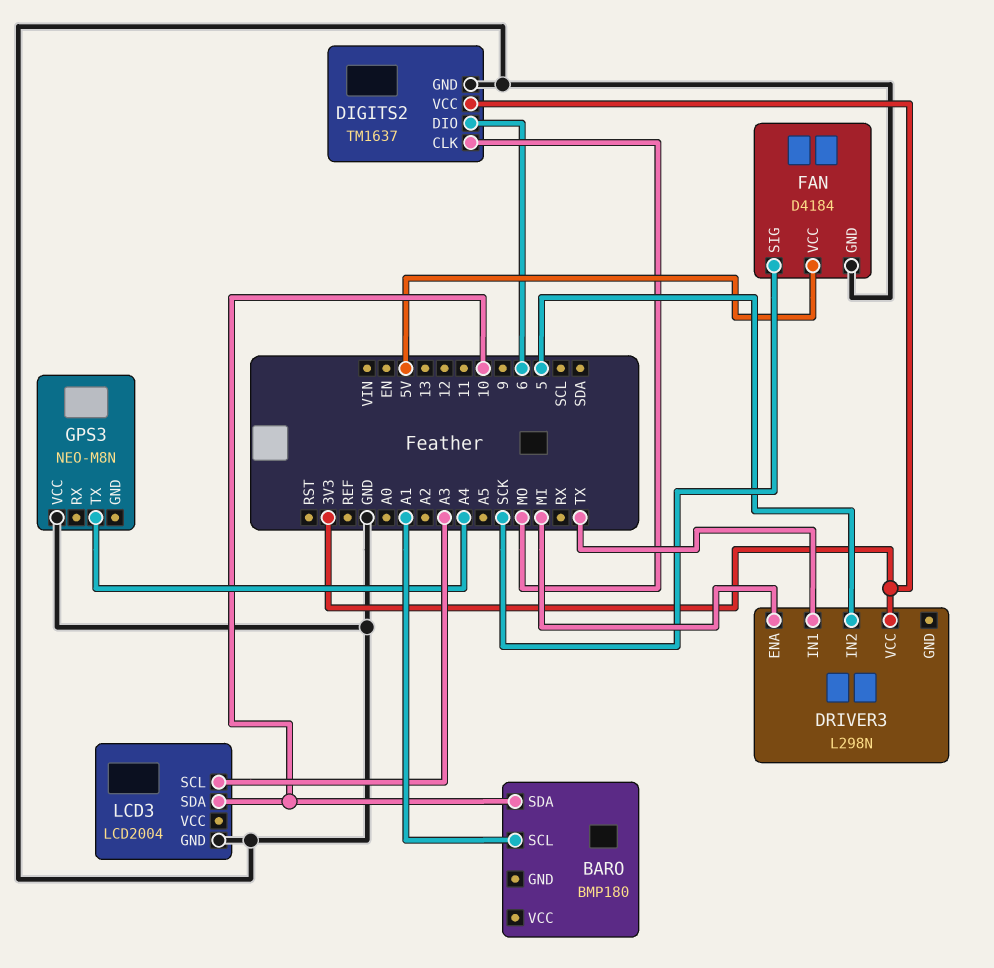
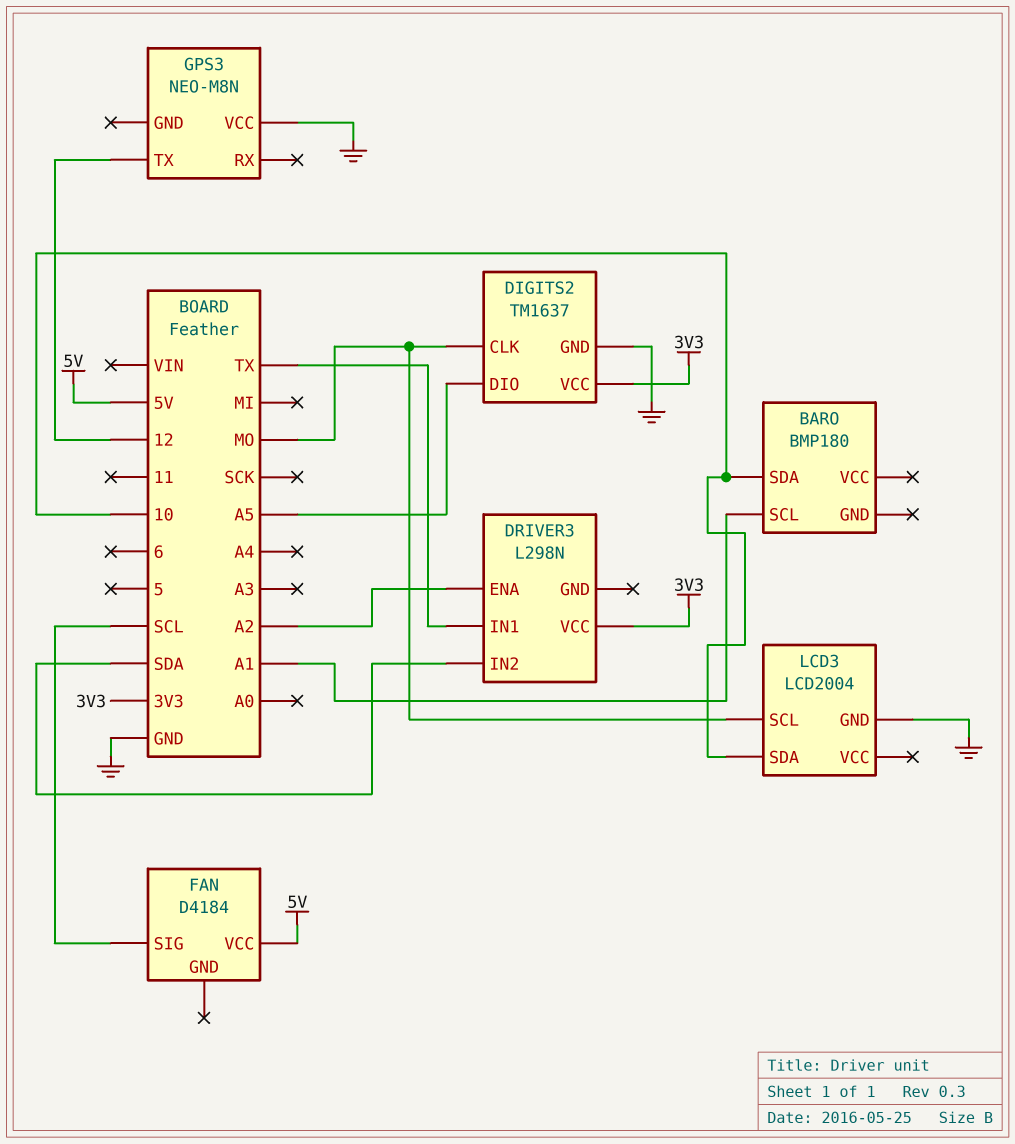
DIGITS2 pin DIO: 6 -> A5
DRIVER3 pin ENA: MI -> A2
DRIVER3 pin IN2: 5 -> SDA
FAN pin GND: GND -> none
FAN pin SIG: SCK -> SCL
GPS3 pin TX: A4 -> 12
LCD3 pin SCL: A3 -> MO

